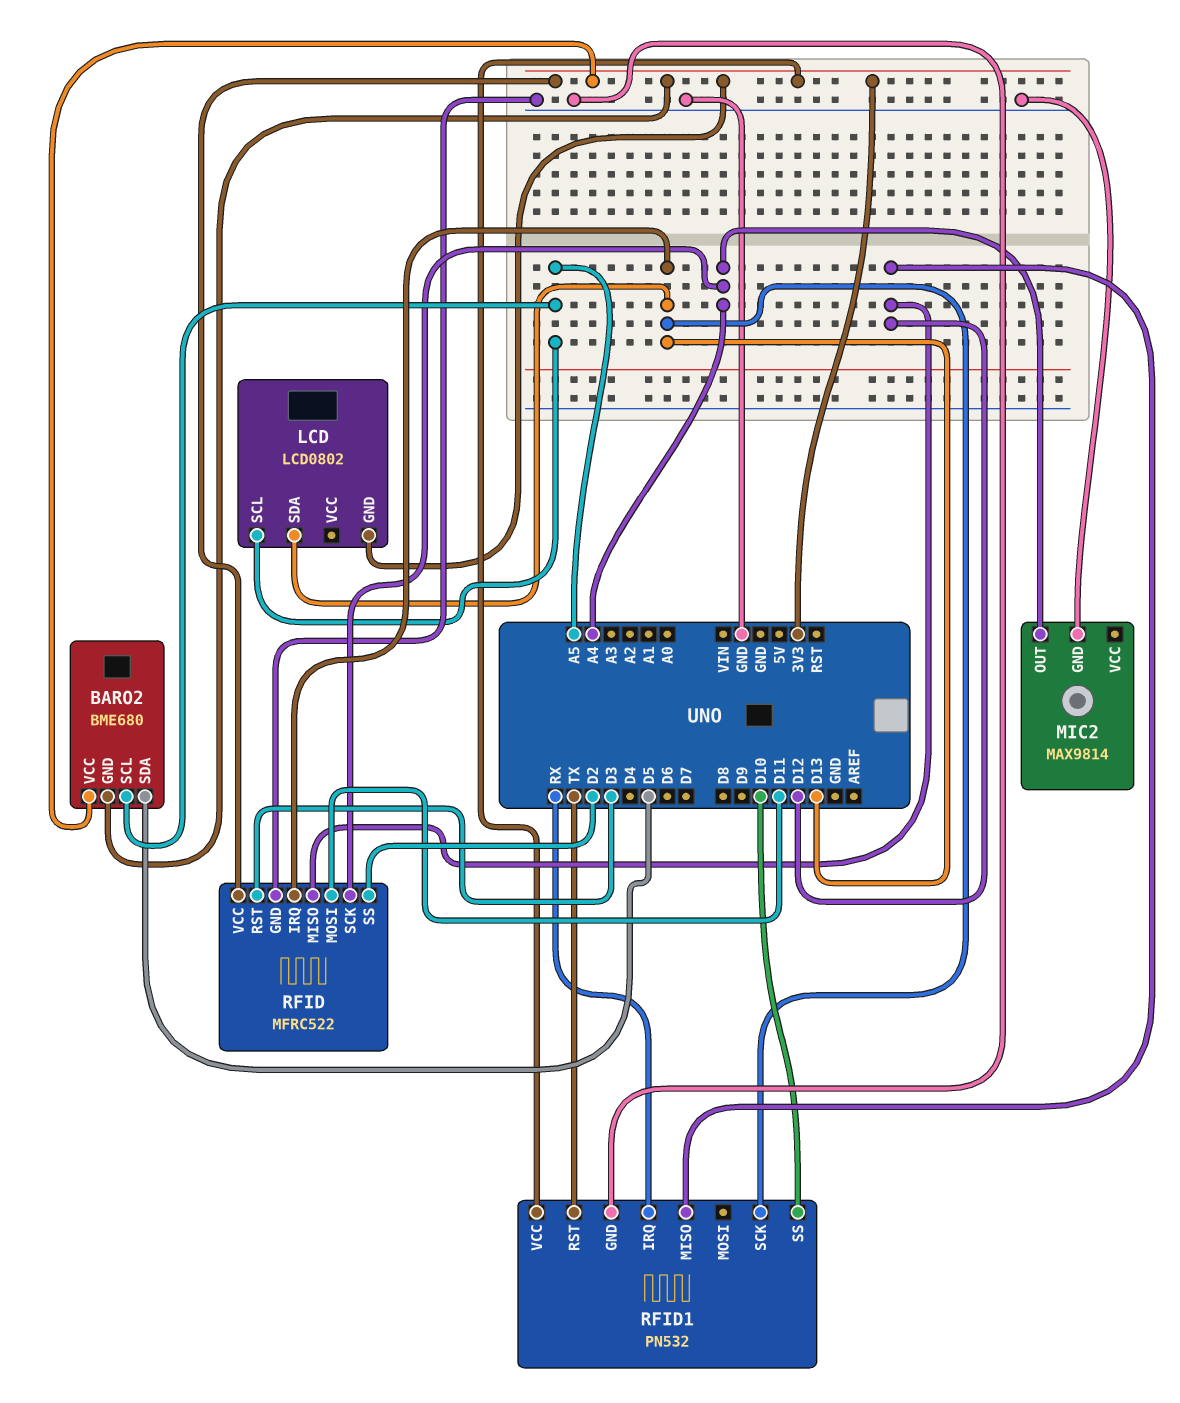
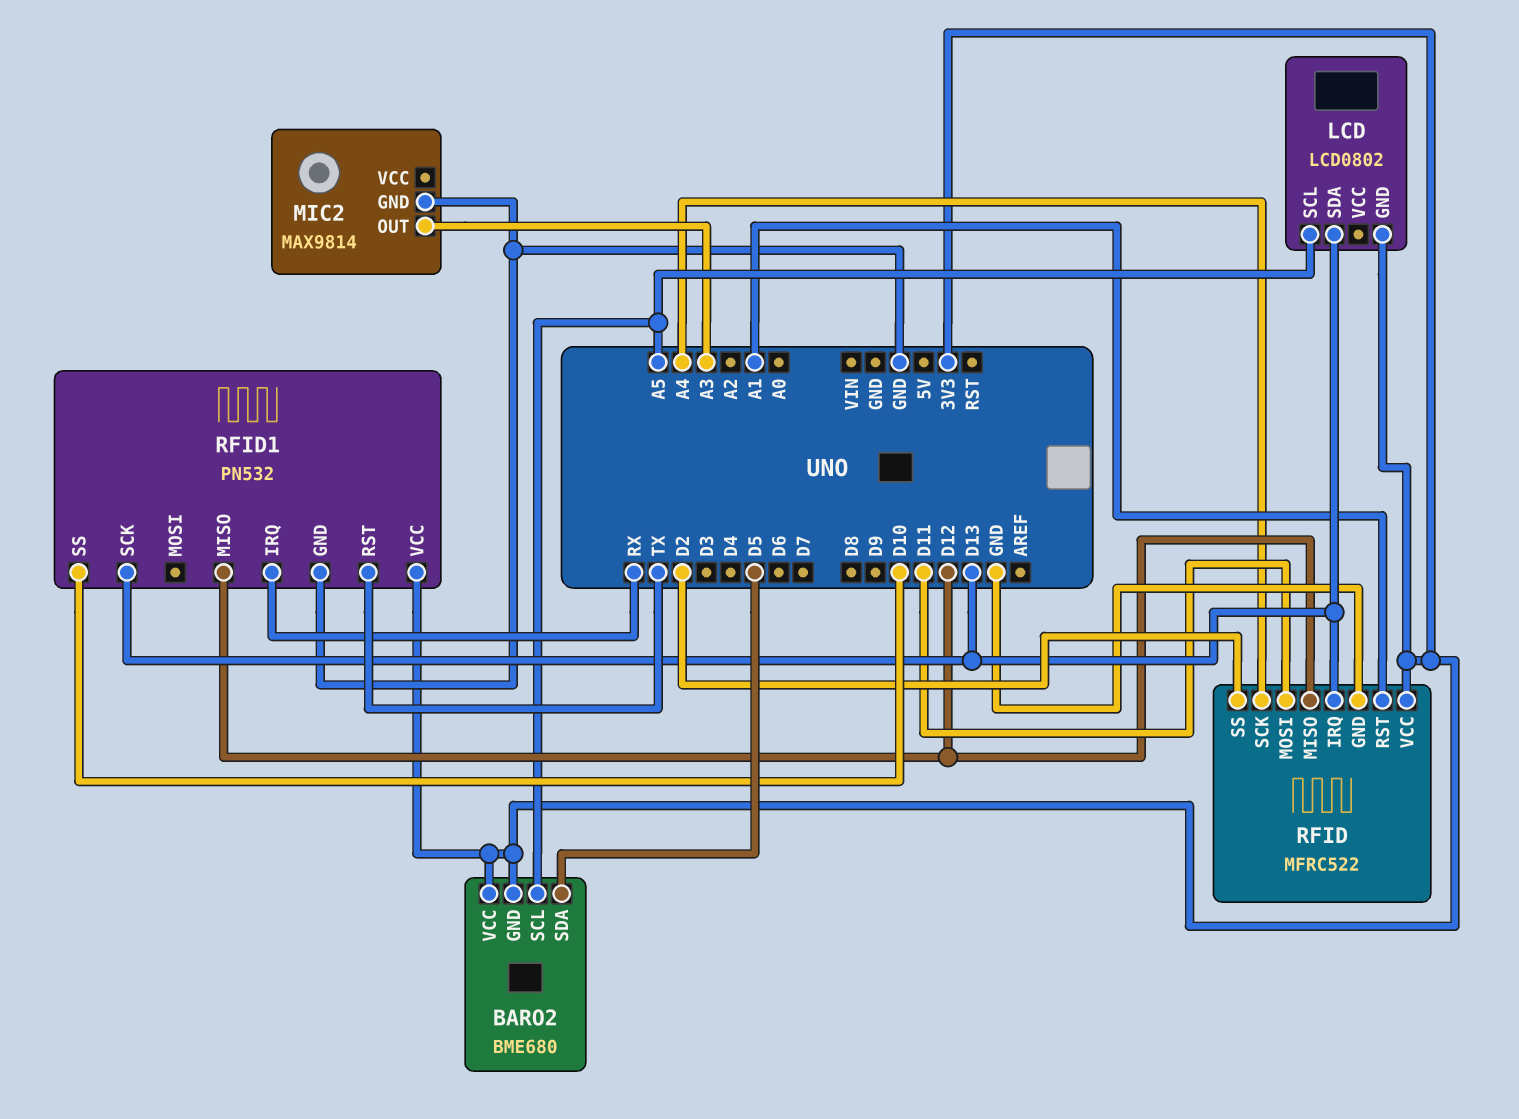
MIC2 pin OUT: A4 -> A3
RFID pin RST: D3 -> A1

